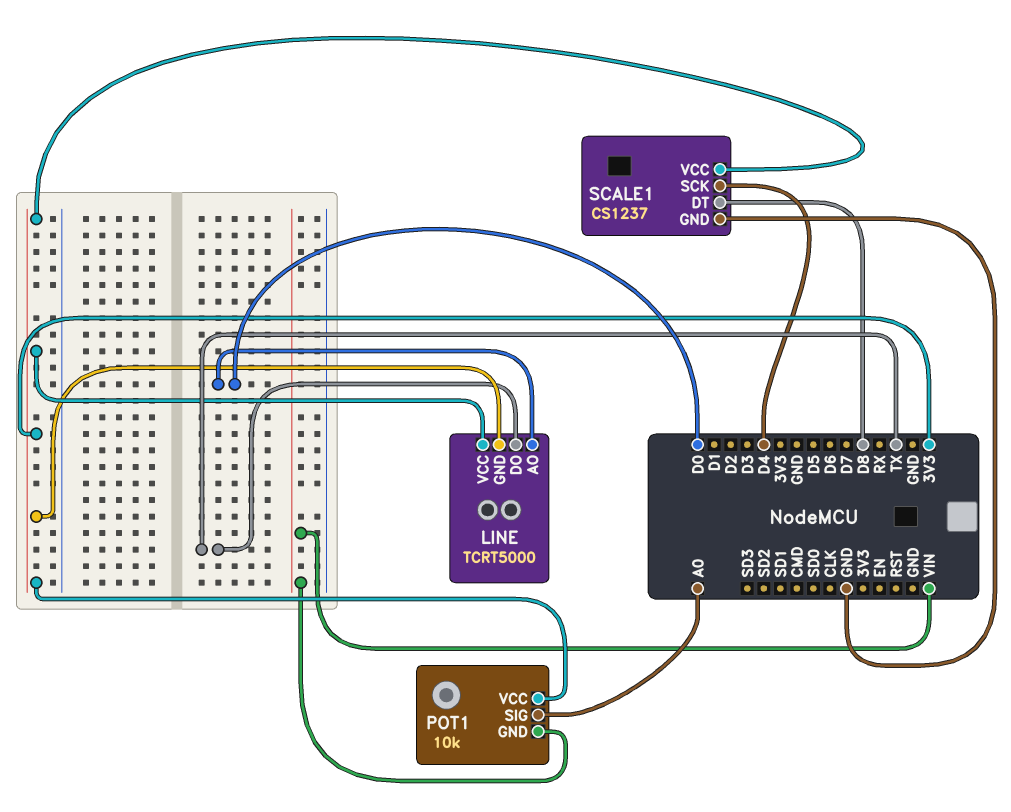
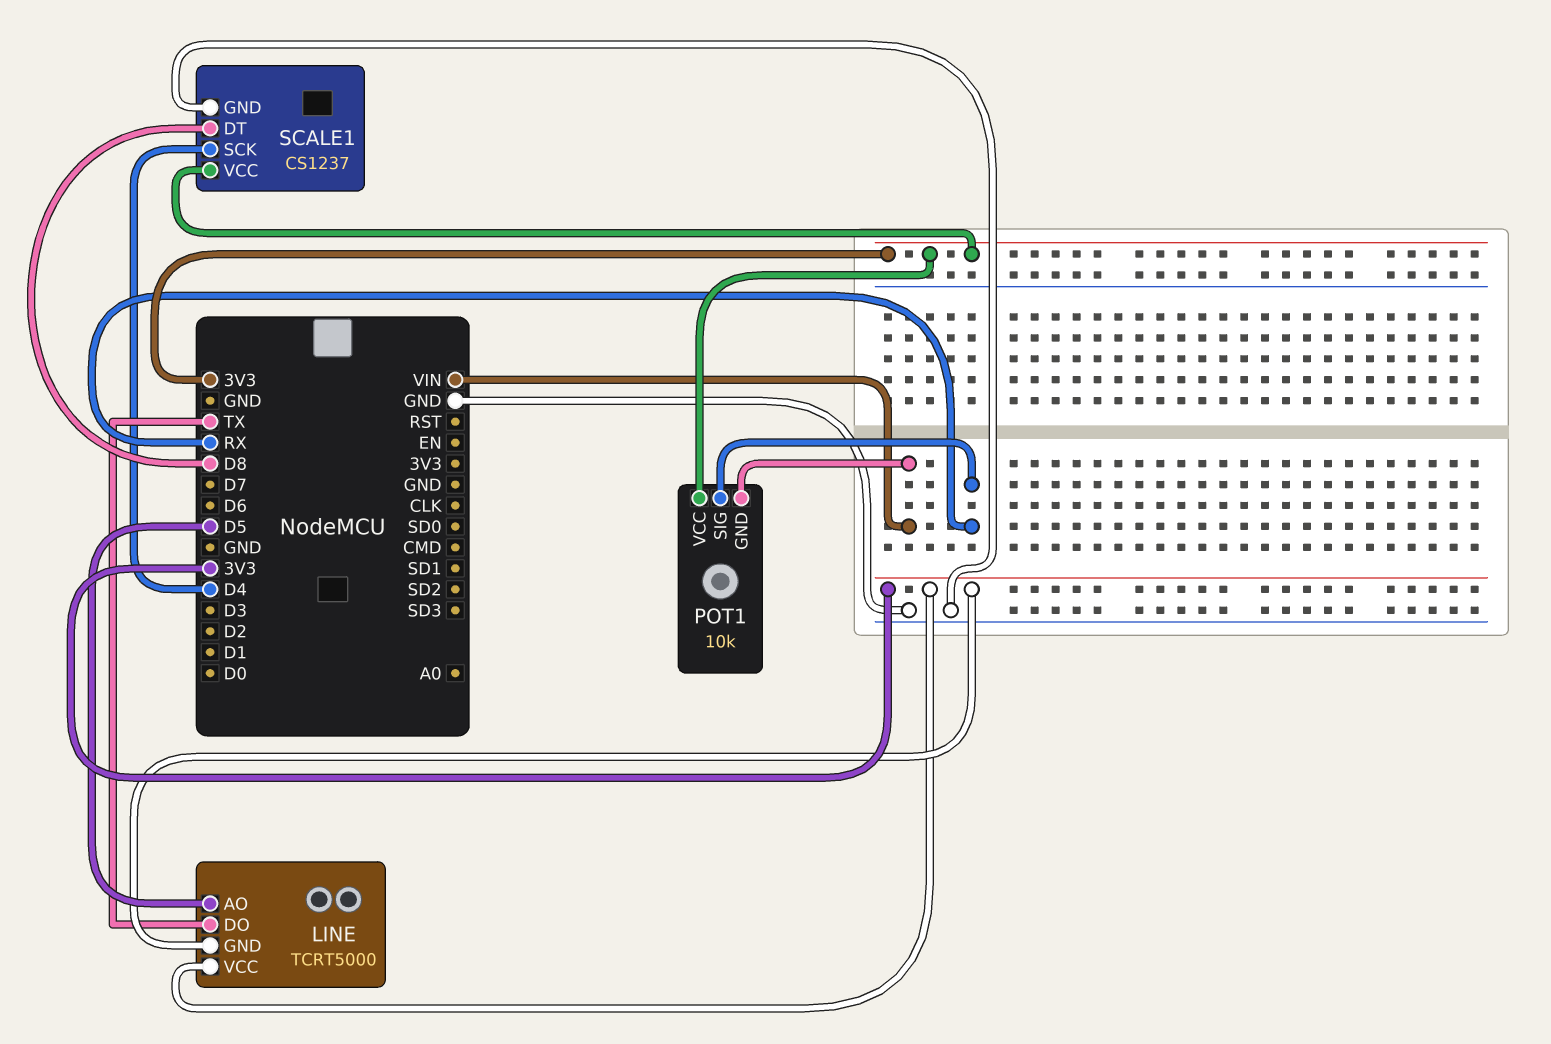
LINE pin AO: D0 -> D5
POT1 pin SIG: A0 -> RX

